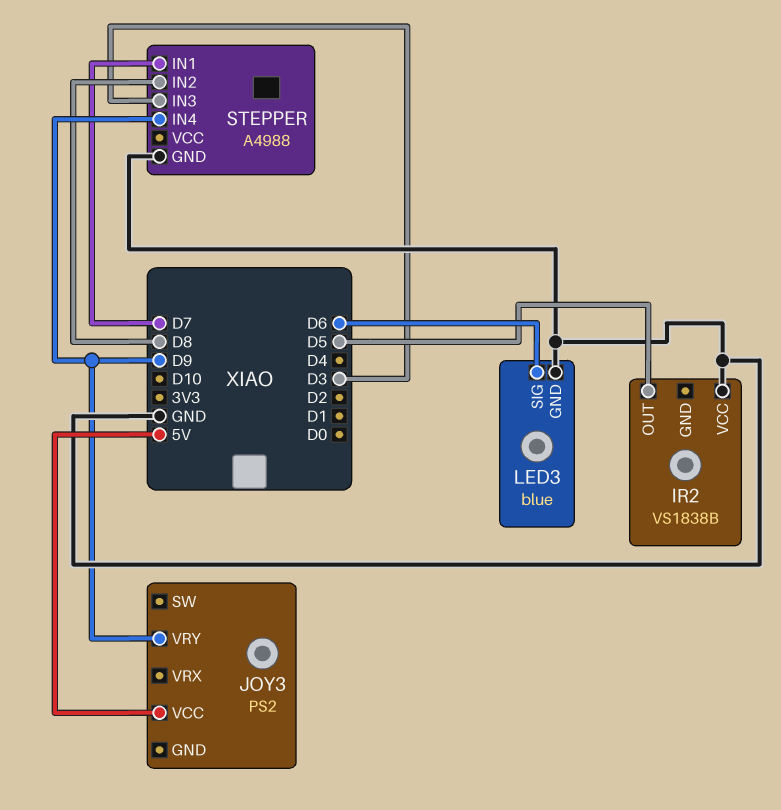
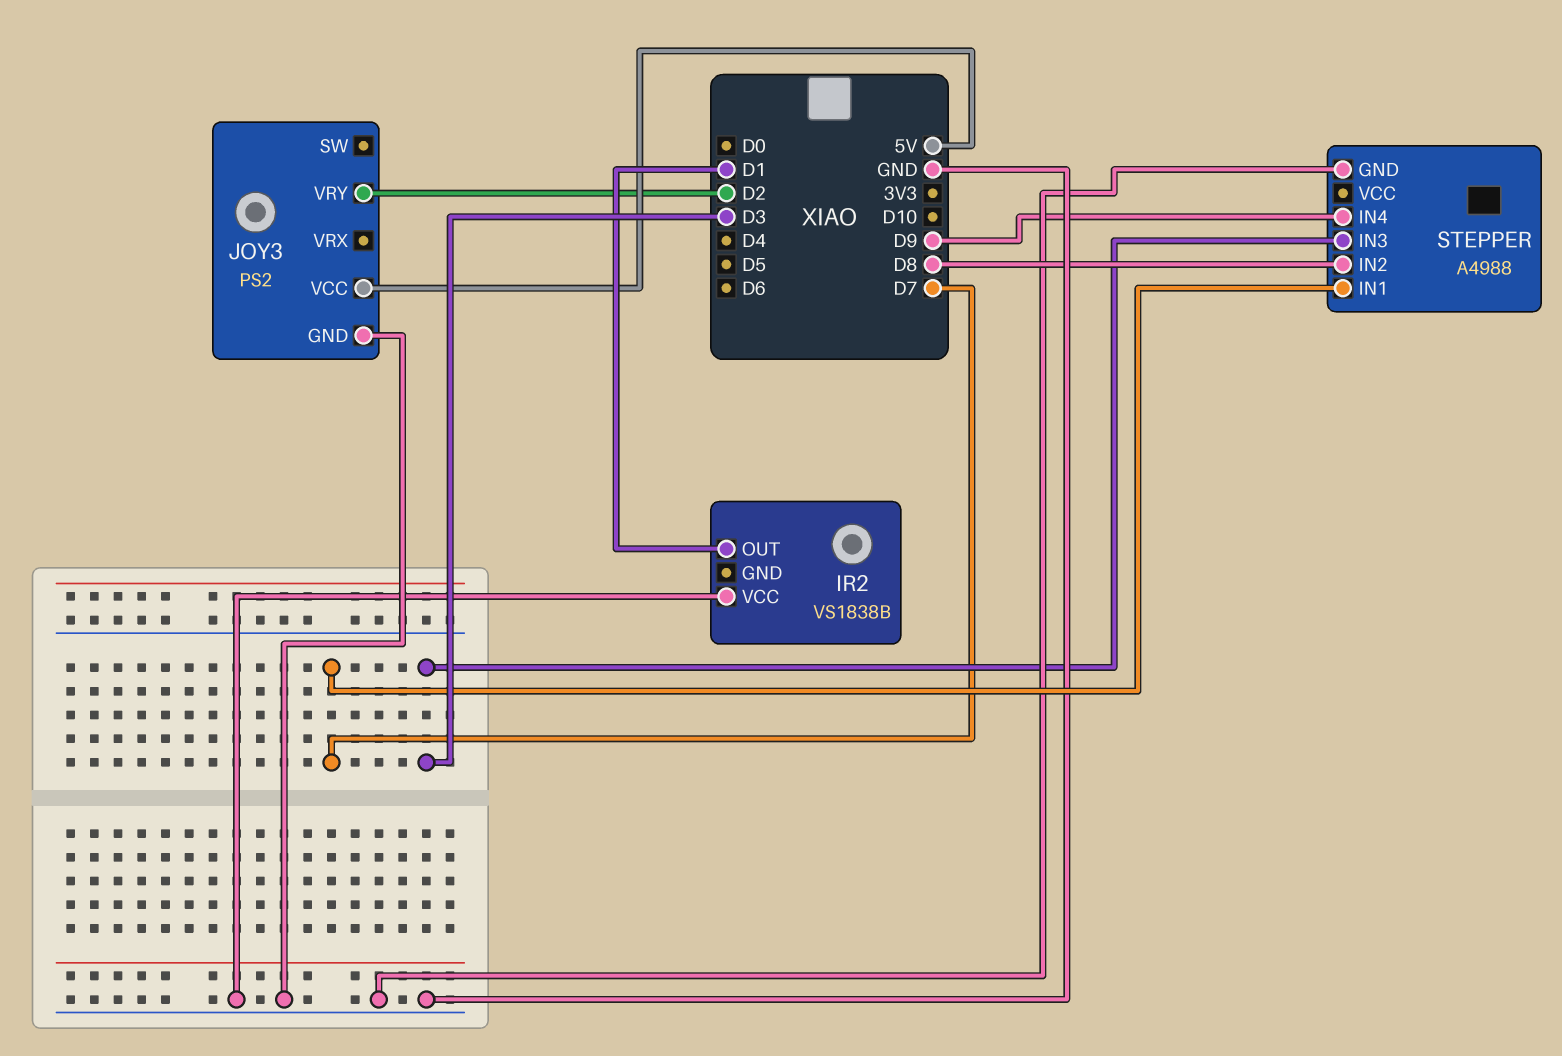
IR2 pin OUT: D5 -> D1
JOY3 pin GND: none -> GND
JOY3 pin VRY: D9 -> D2
LED3: blue -> none
LED3 pin GND: GND -> none
LED3 pin SIG: D6 -> none

